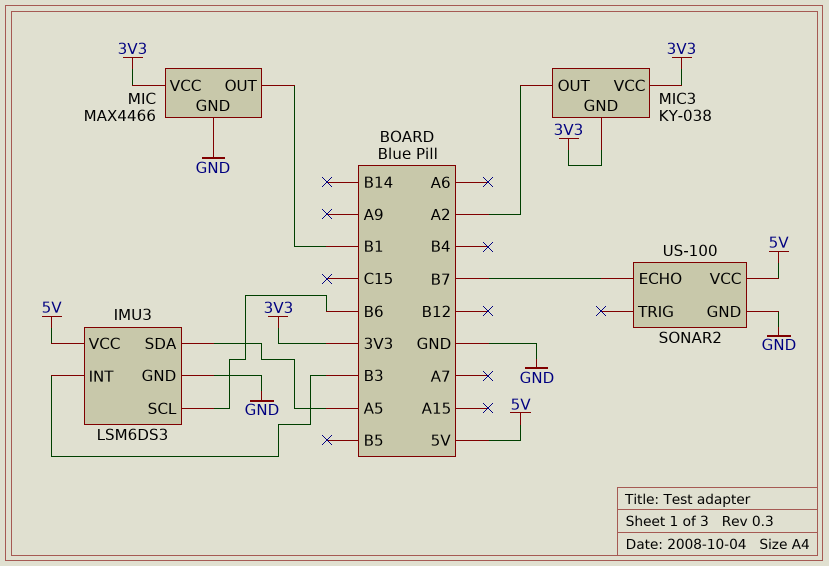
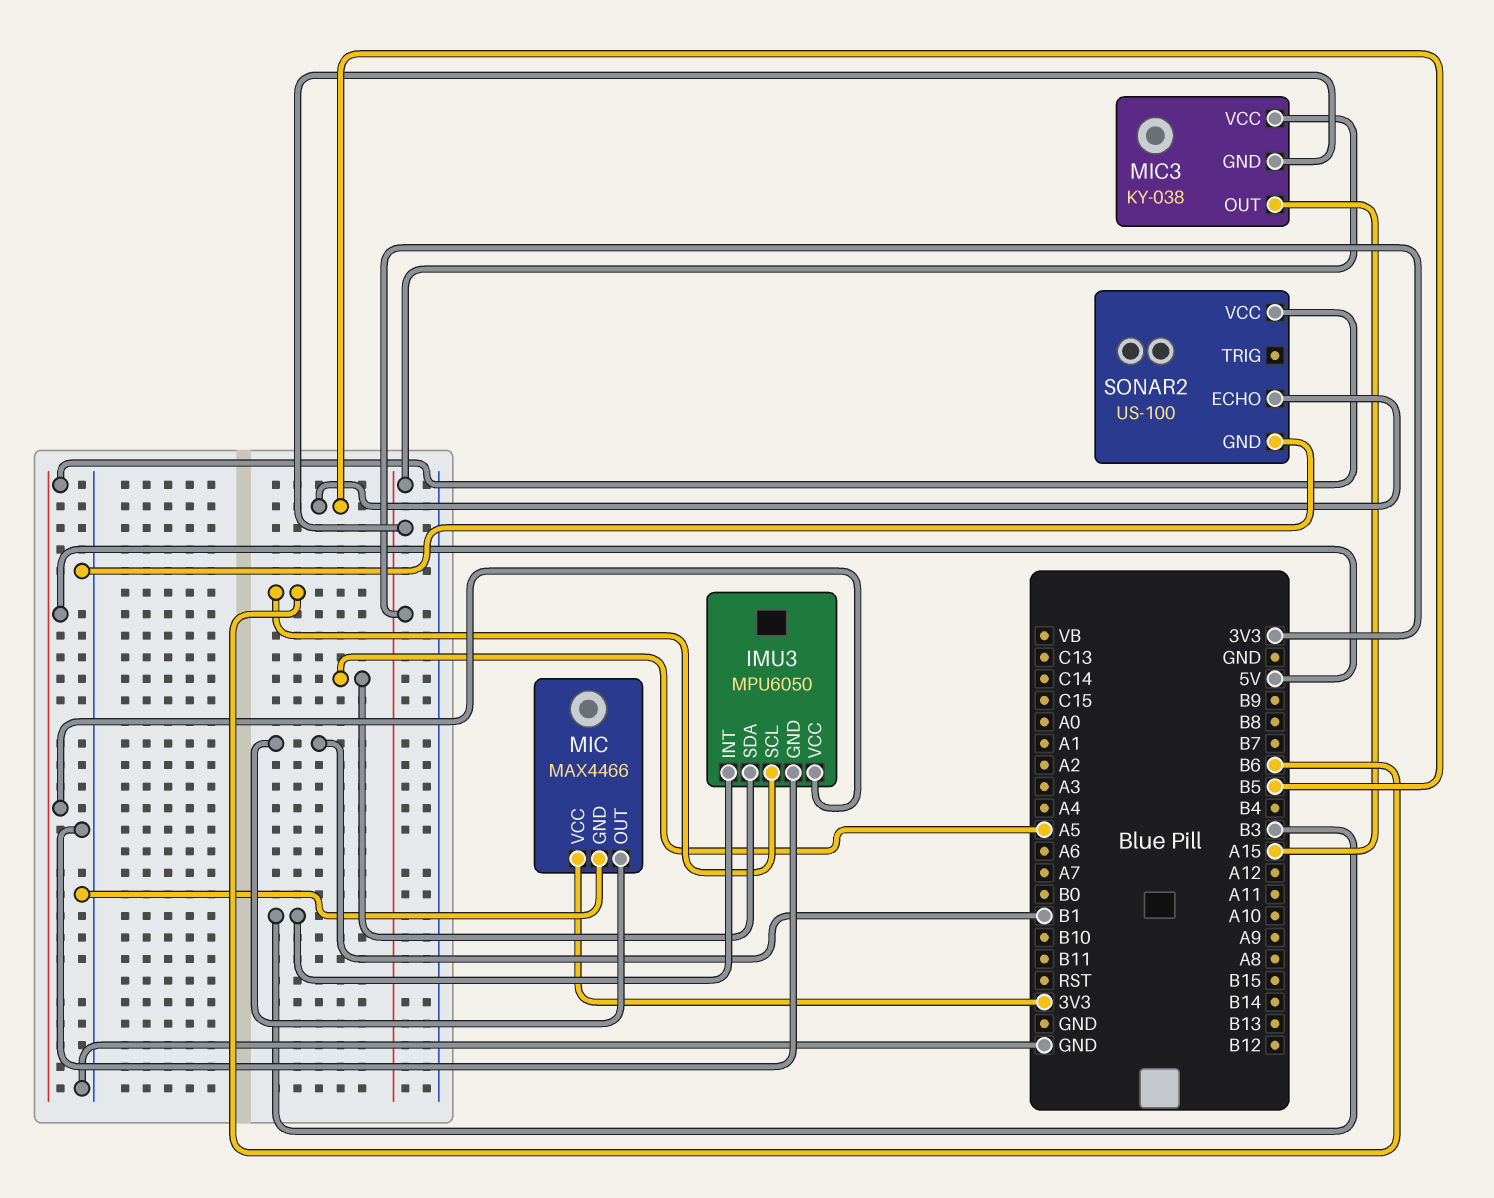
IMU3: LSM6DS3 -> MPU6050
MIC3 pin OUT: A2 -> A15
SONAR2 pin ECHO: B7 -> B5

